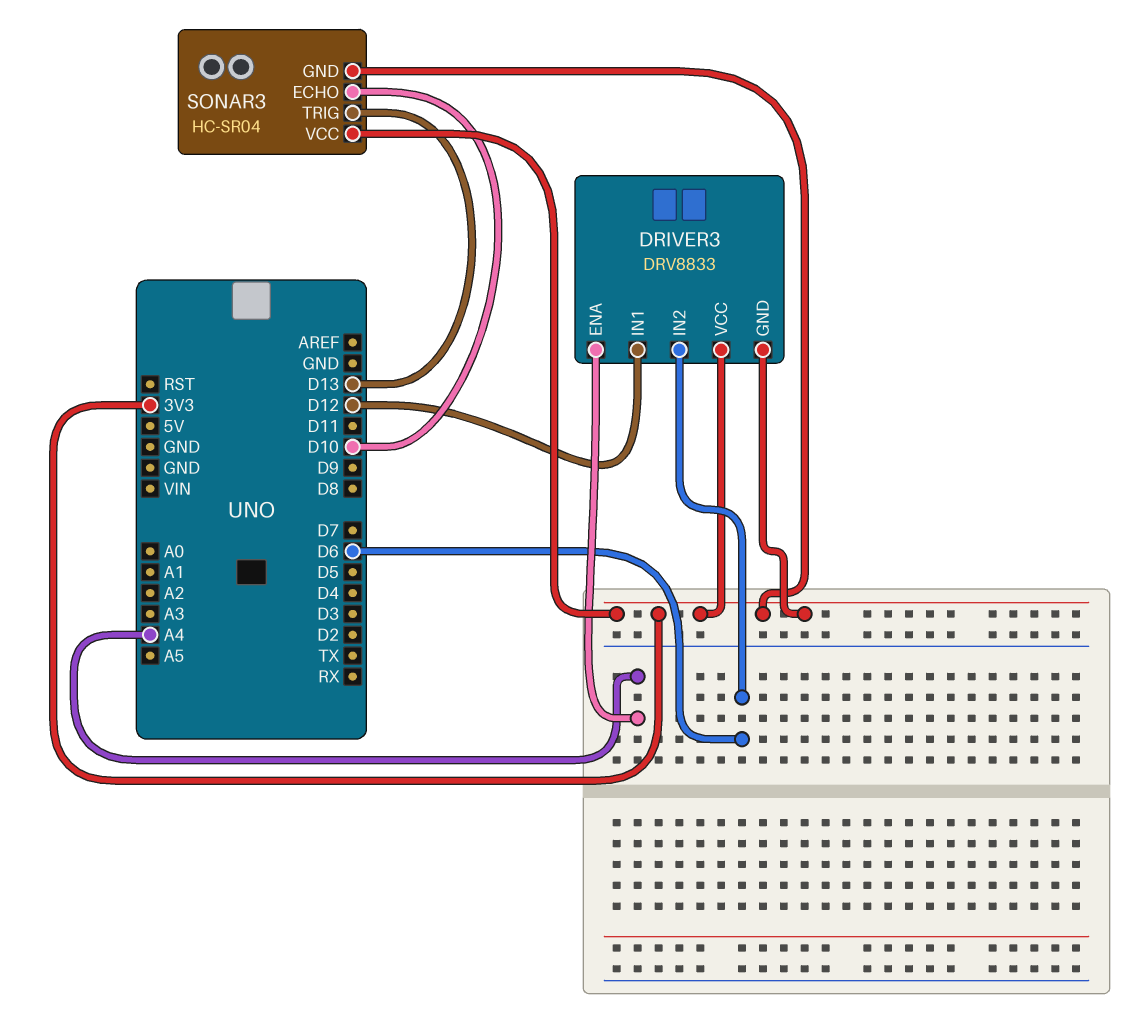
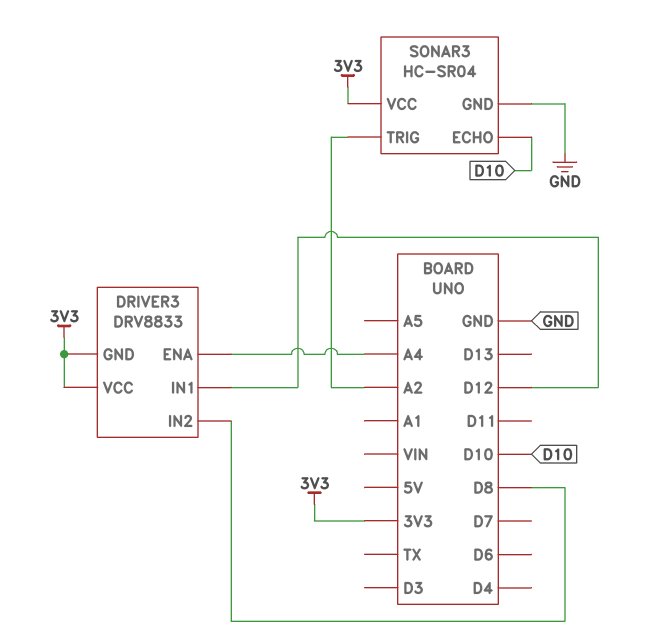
DRIVER3 pin IN2: D6 -> D8
SONAR3 pin GND: 3V3 -> GND
SONAR3 pin TRIG: D13 -> A2

